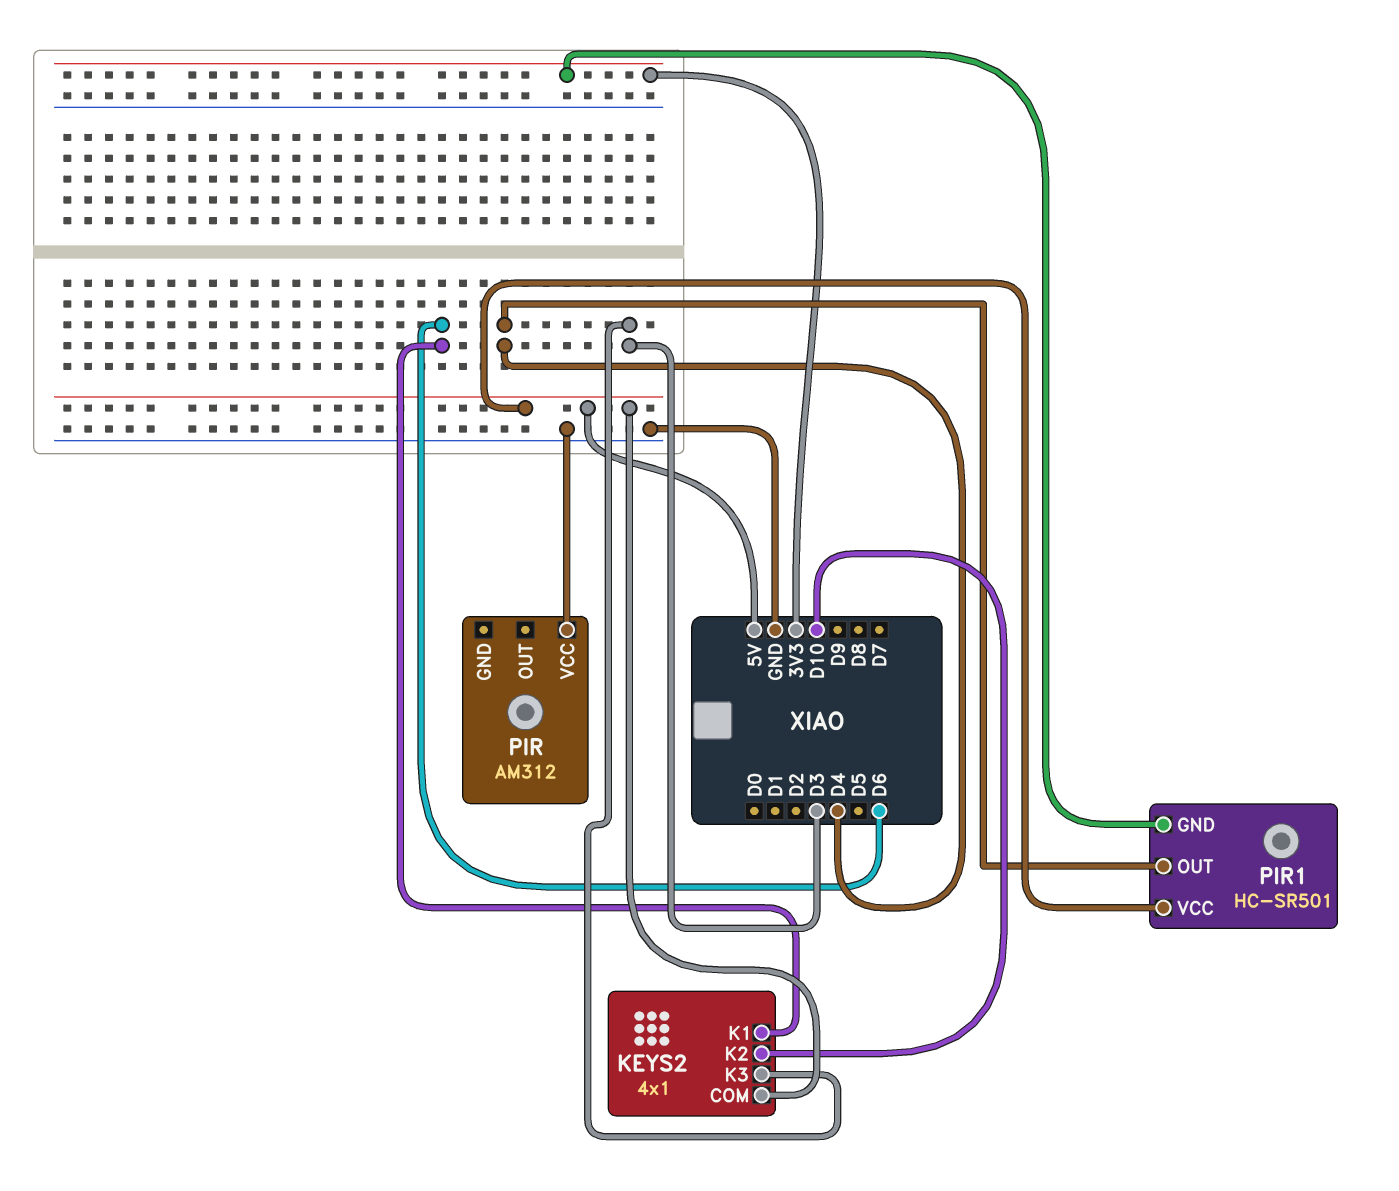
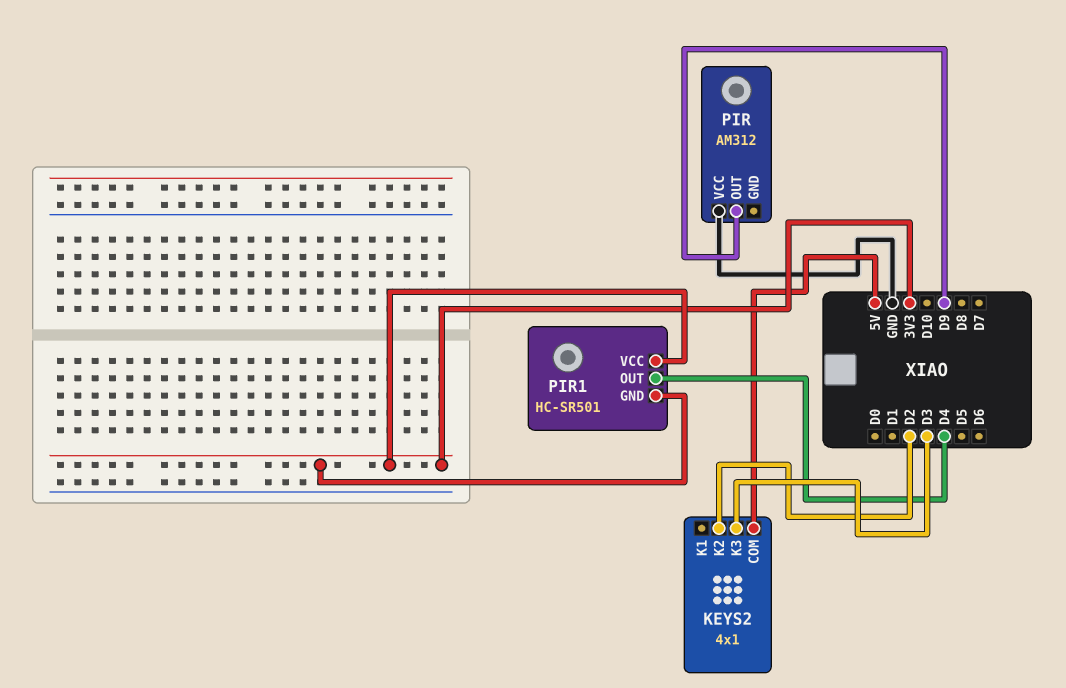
KEYS2 pin K1: D6 -> none
KEYS2 pin K2: D10 -> D2
PIR pin OUT: none -> D9
PIR1 pin VCC: 5V -> 3V3

